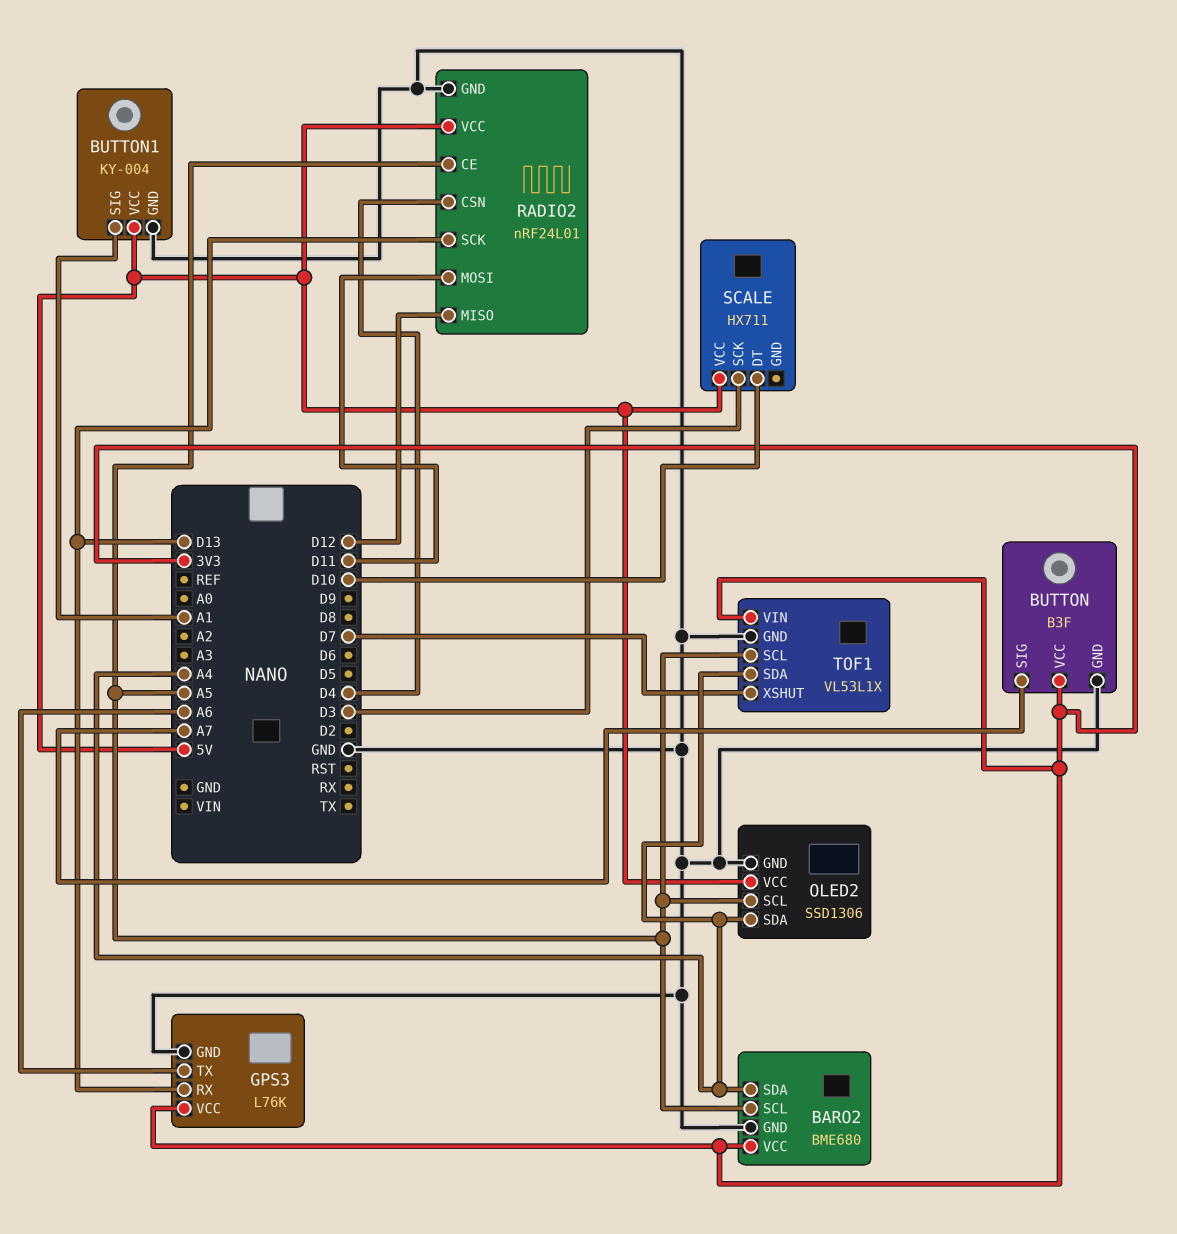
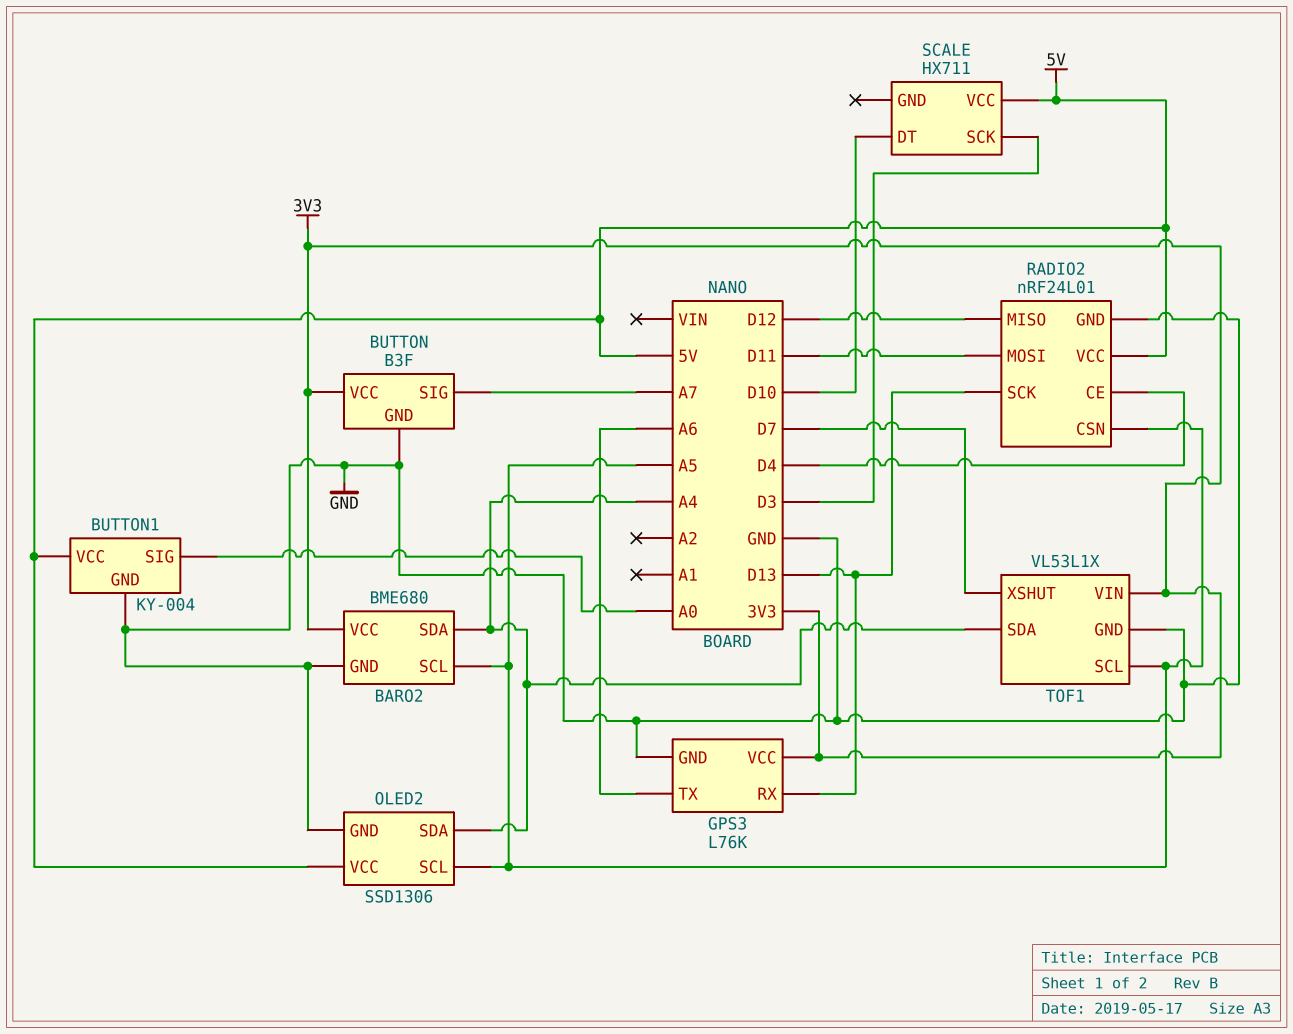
BUTTON1 pin SIG: A1 -> A0
RADIO2 pin CE: A5 -> D4
RADIO2 pin CSN: D4 -> A5

